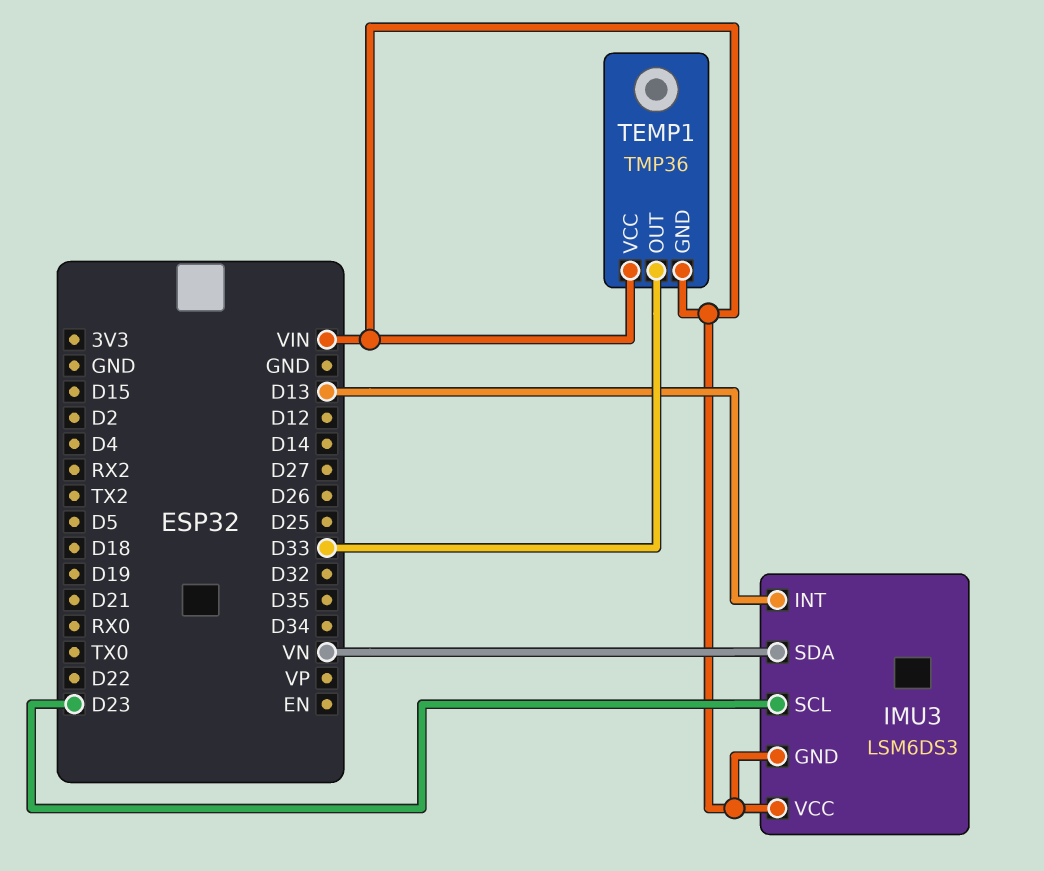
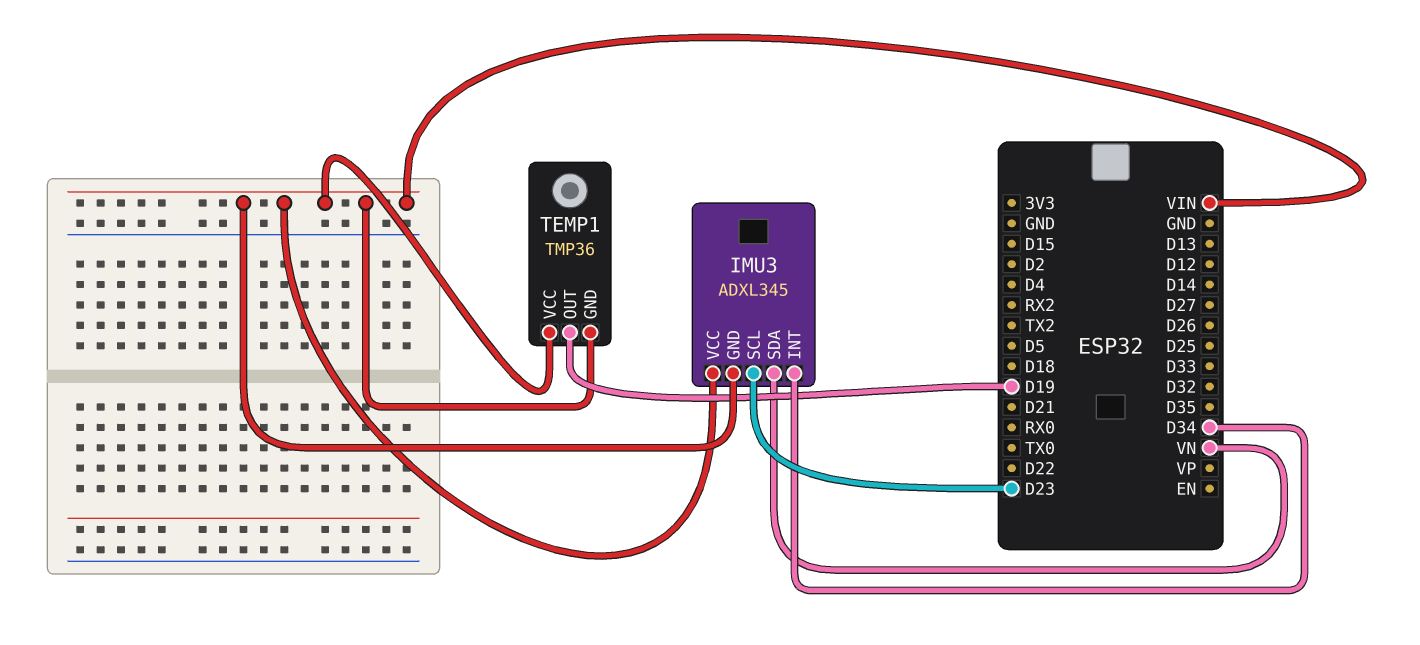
IMU3: LSM6DS3 -> ADXL345
IMU3 pin INT: D13 -> D34
TEMP1 pin OUT: D33 -> D19

